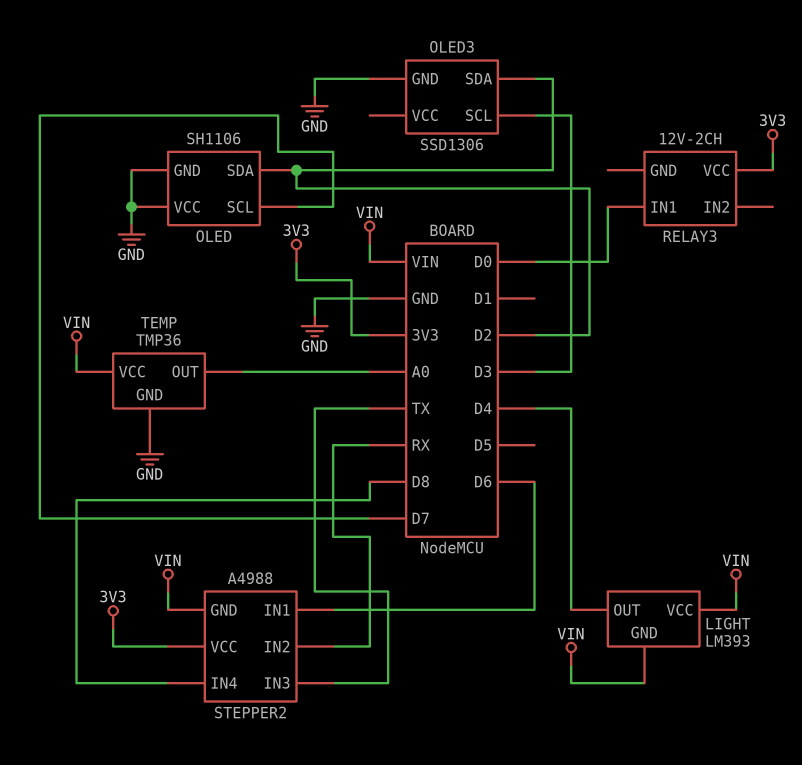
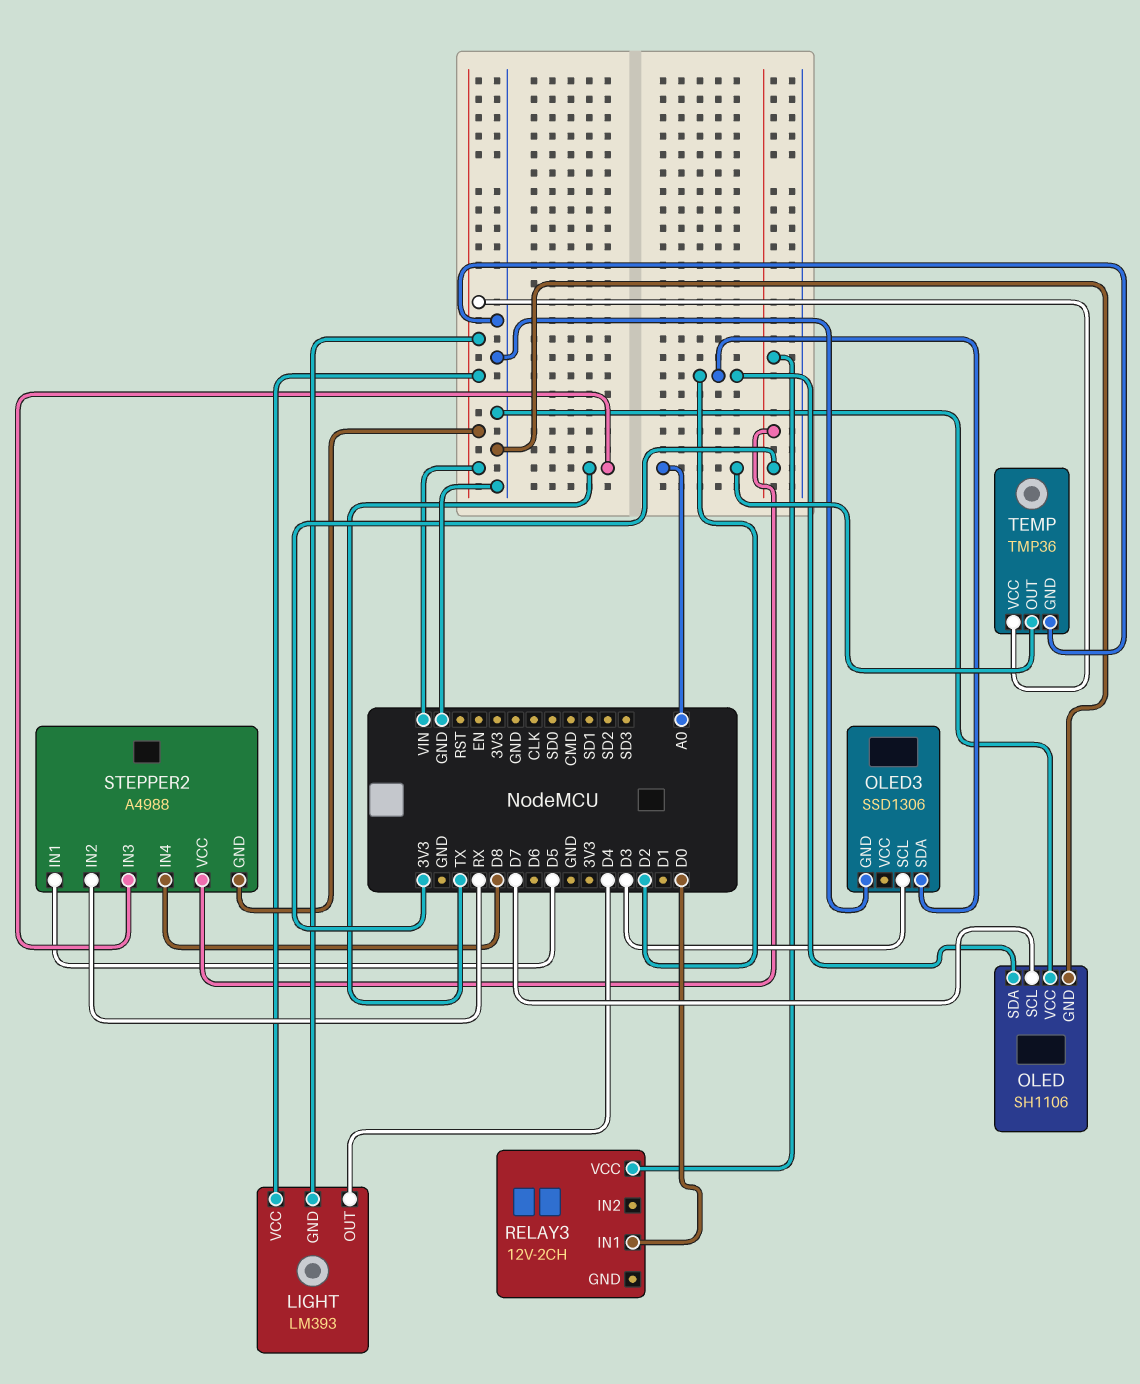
STEPPER2 pin IN1: D6 -> D5

